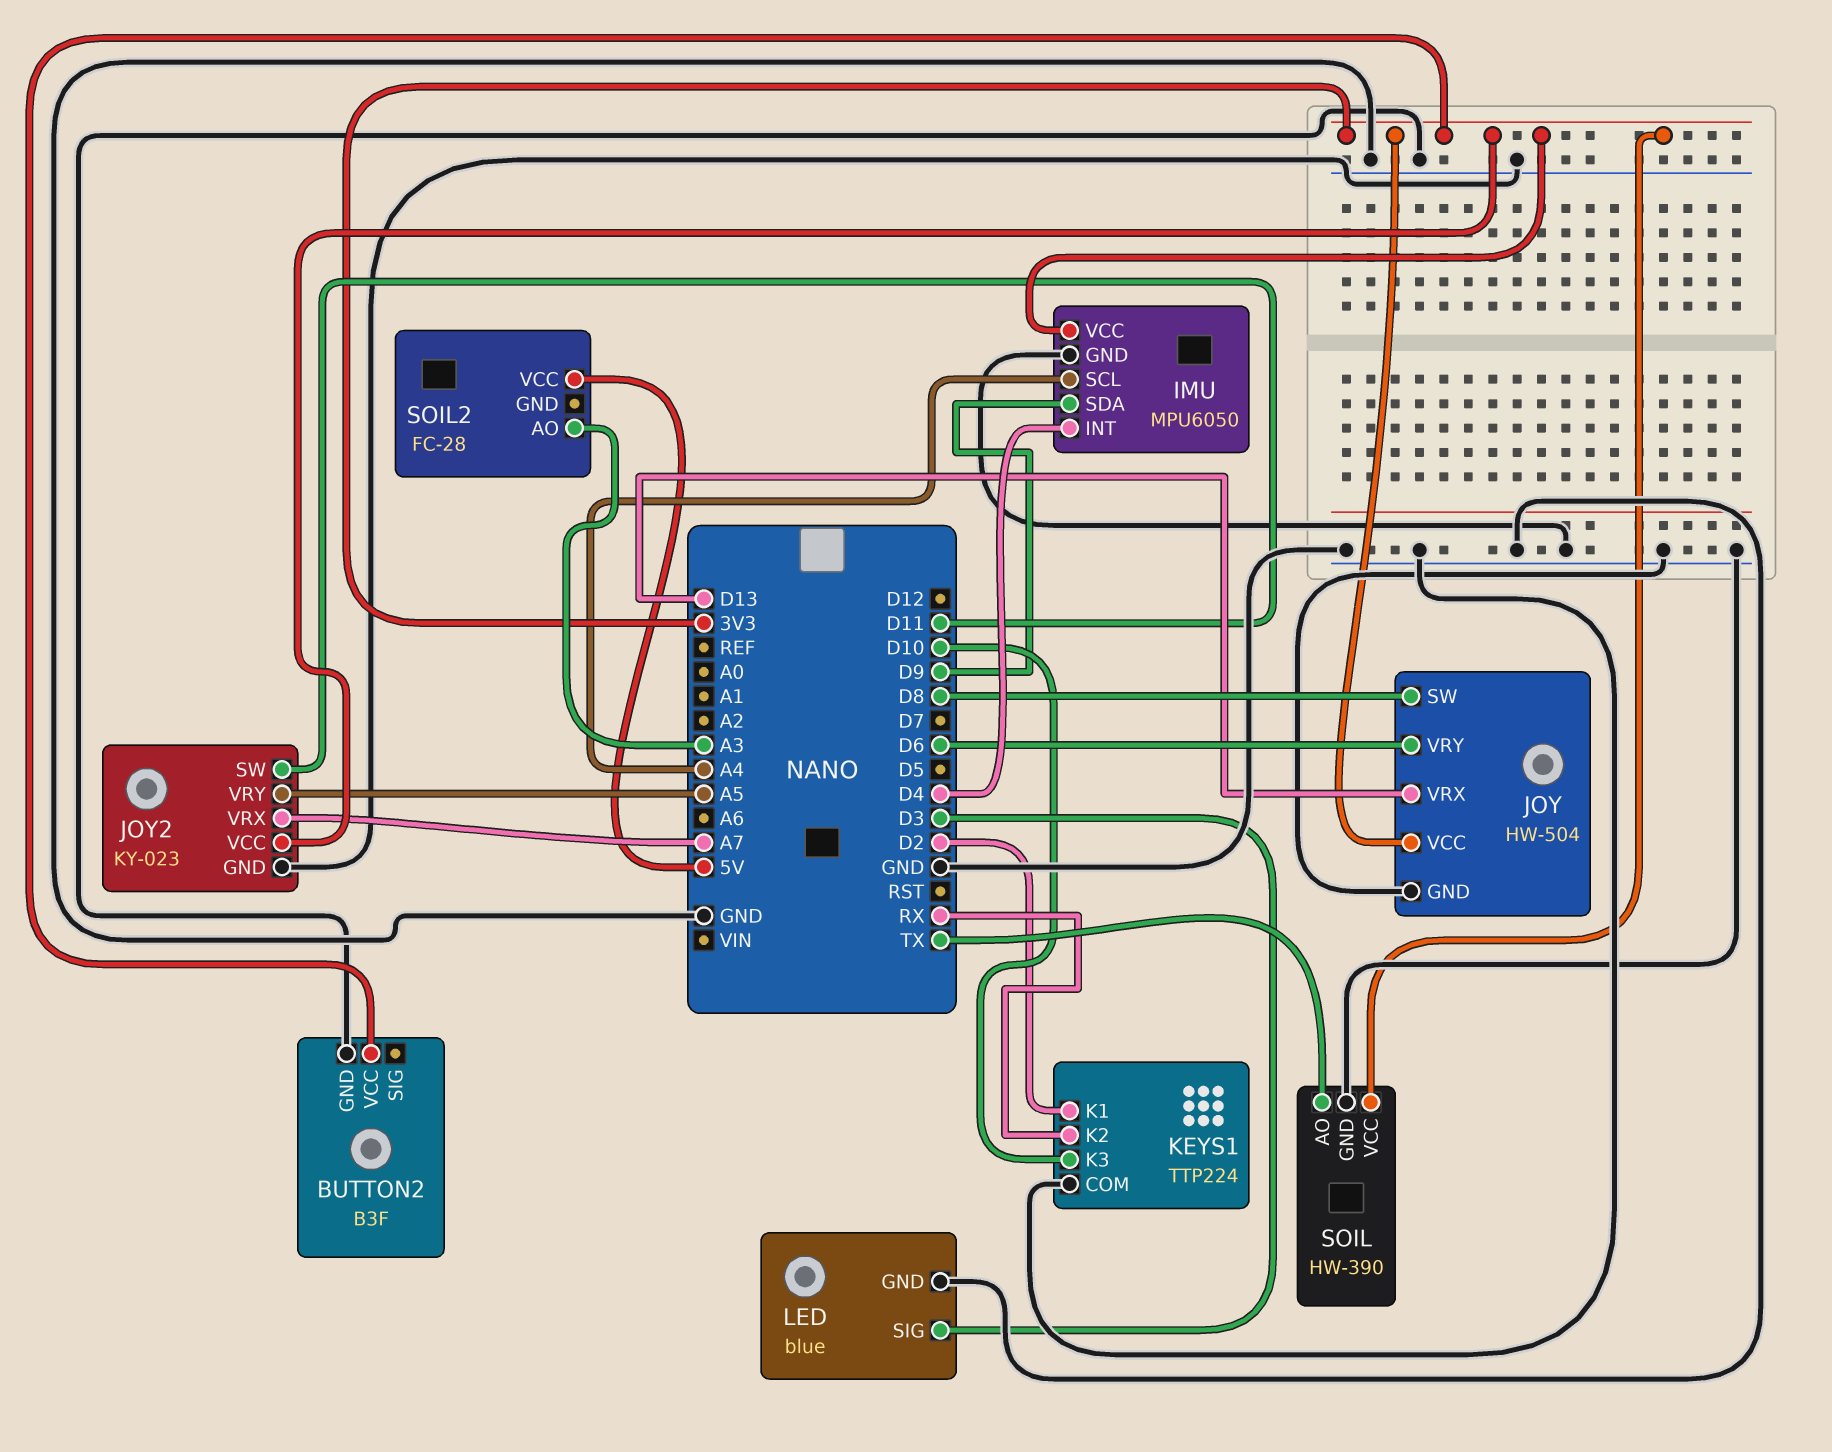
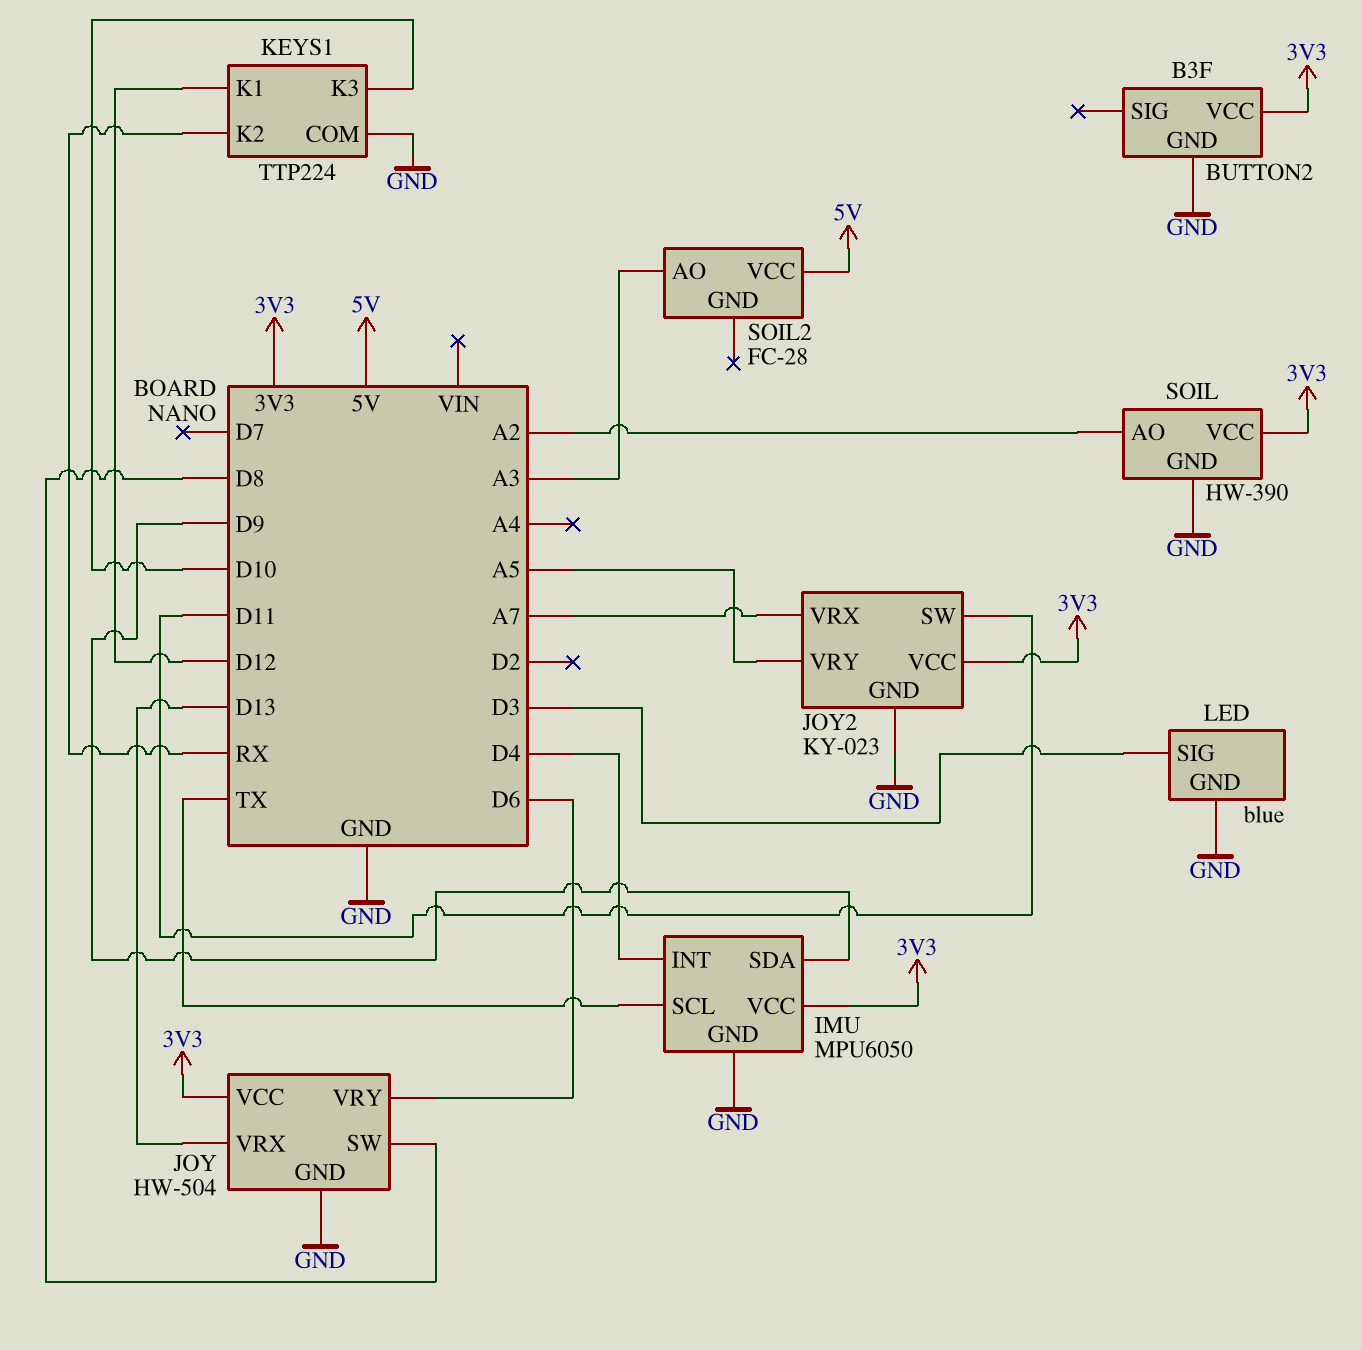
IMU pin SCL: A4 -> TX
KEYS1 pin K1: D2 -> D12
SOIL pin AO: TX -> A2

